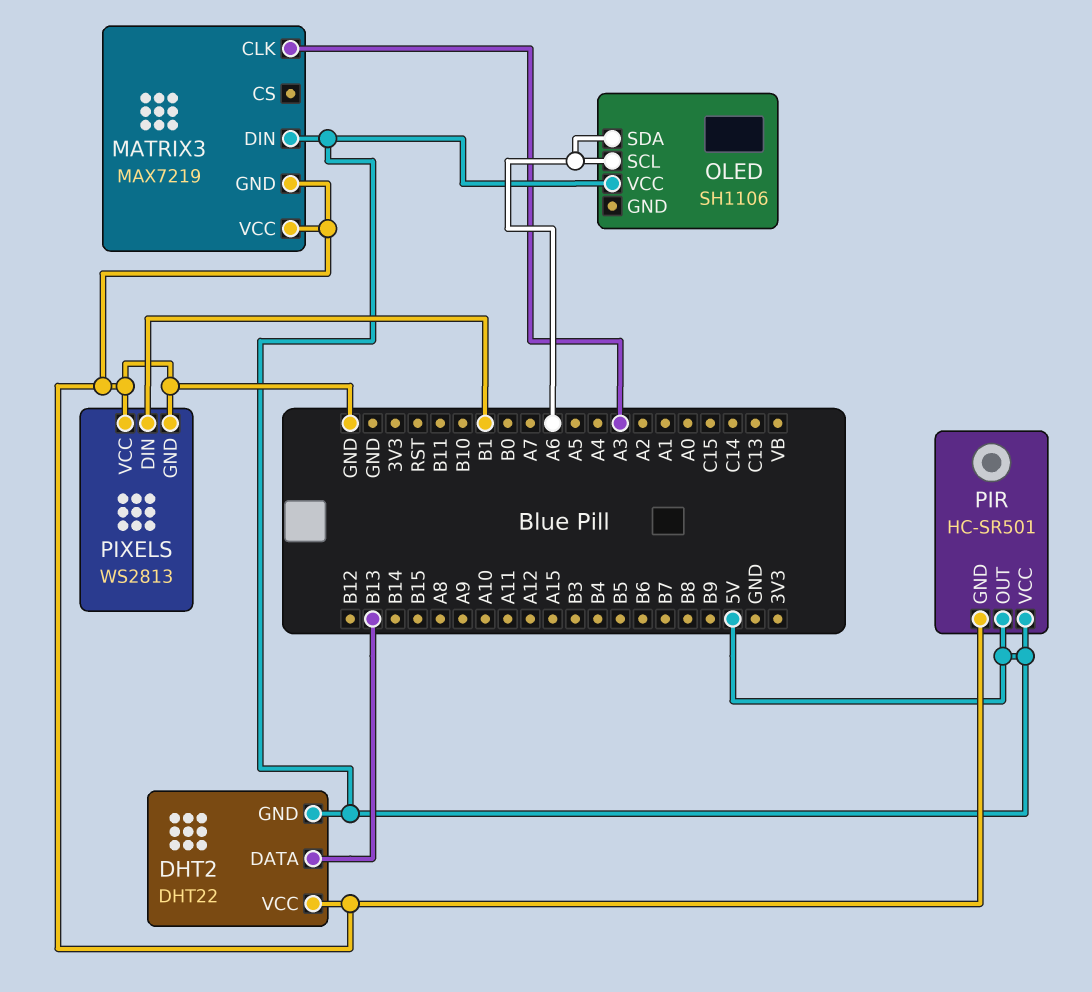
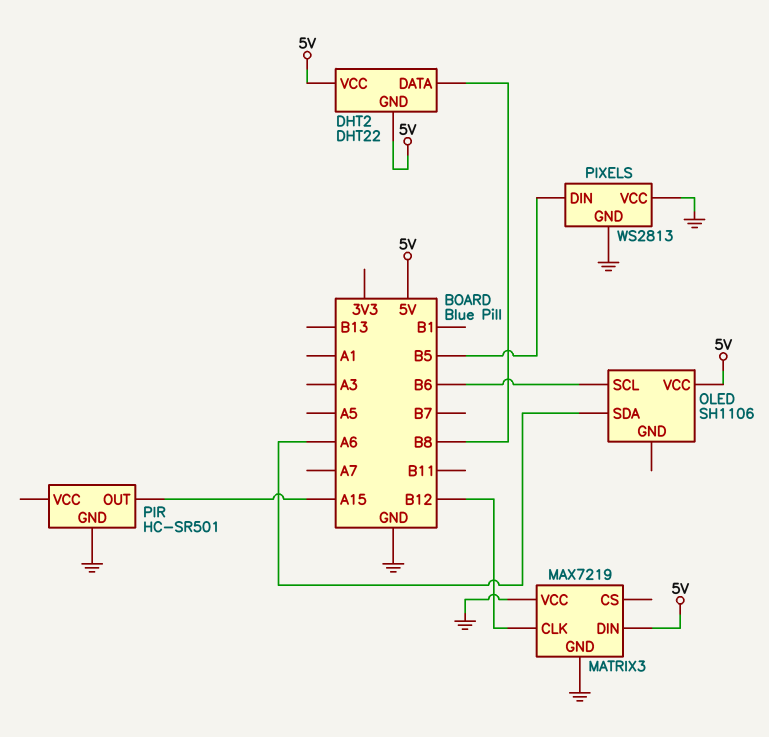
DHT2 pin DATA: B13 -> B8
DHT2 pin VCC: GND -> 5V
MATRIX3 pin CLK: A3 -> B12
OLED pin SCL: A6 -> B6
PIR pin OUT: 5V -> A15
PIR pin VCC: 5V -> none
PIXELS pin DIN: B1 -> B5

